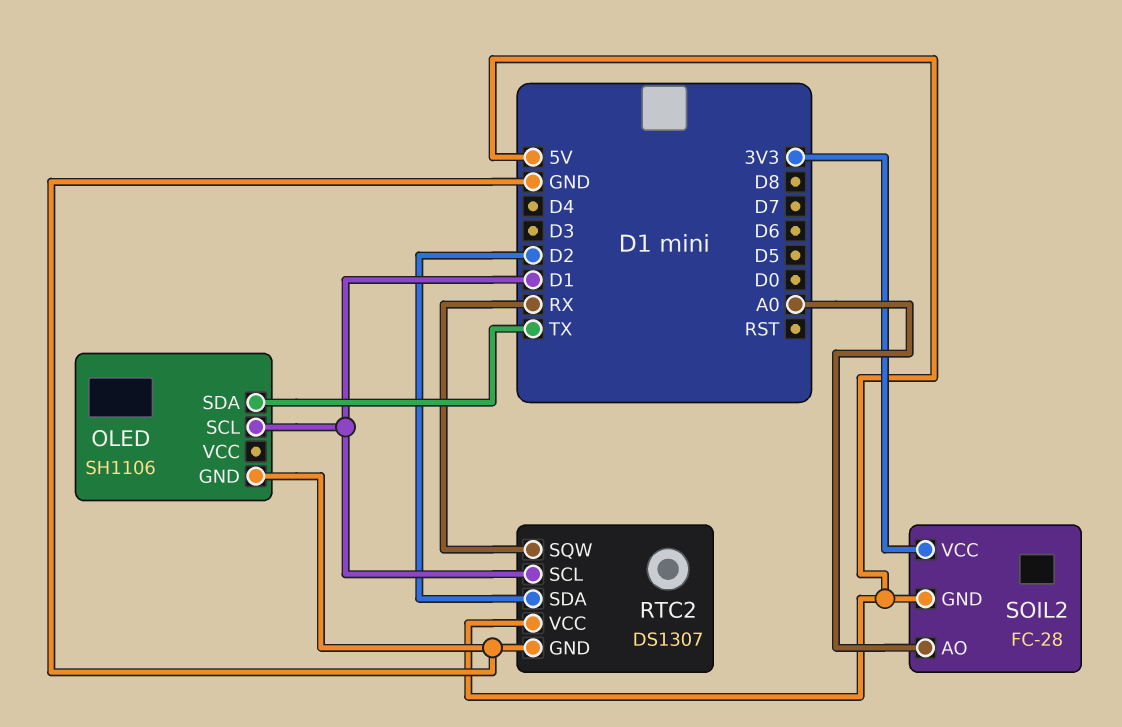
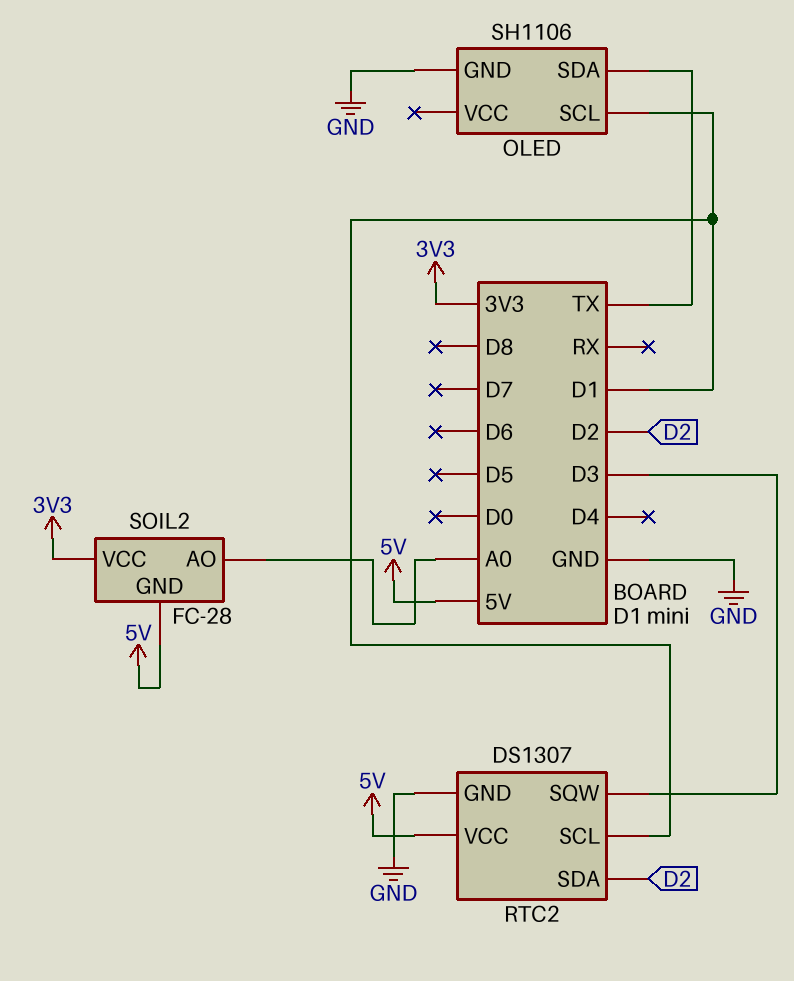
RTC2 pin SQW: RX -> D3

